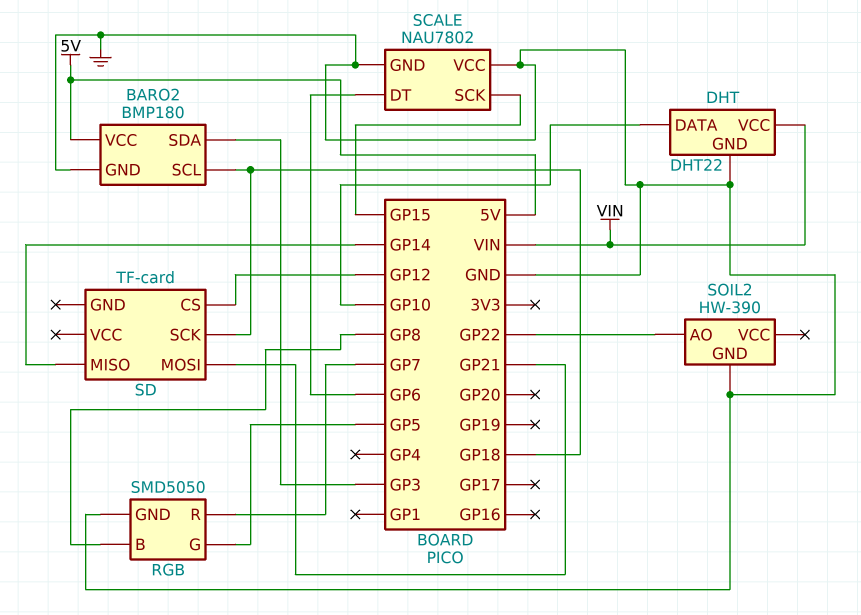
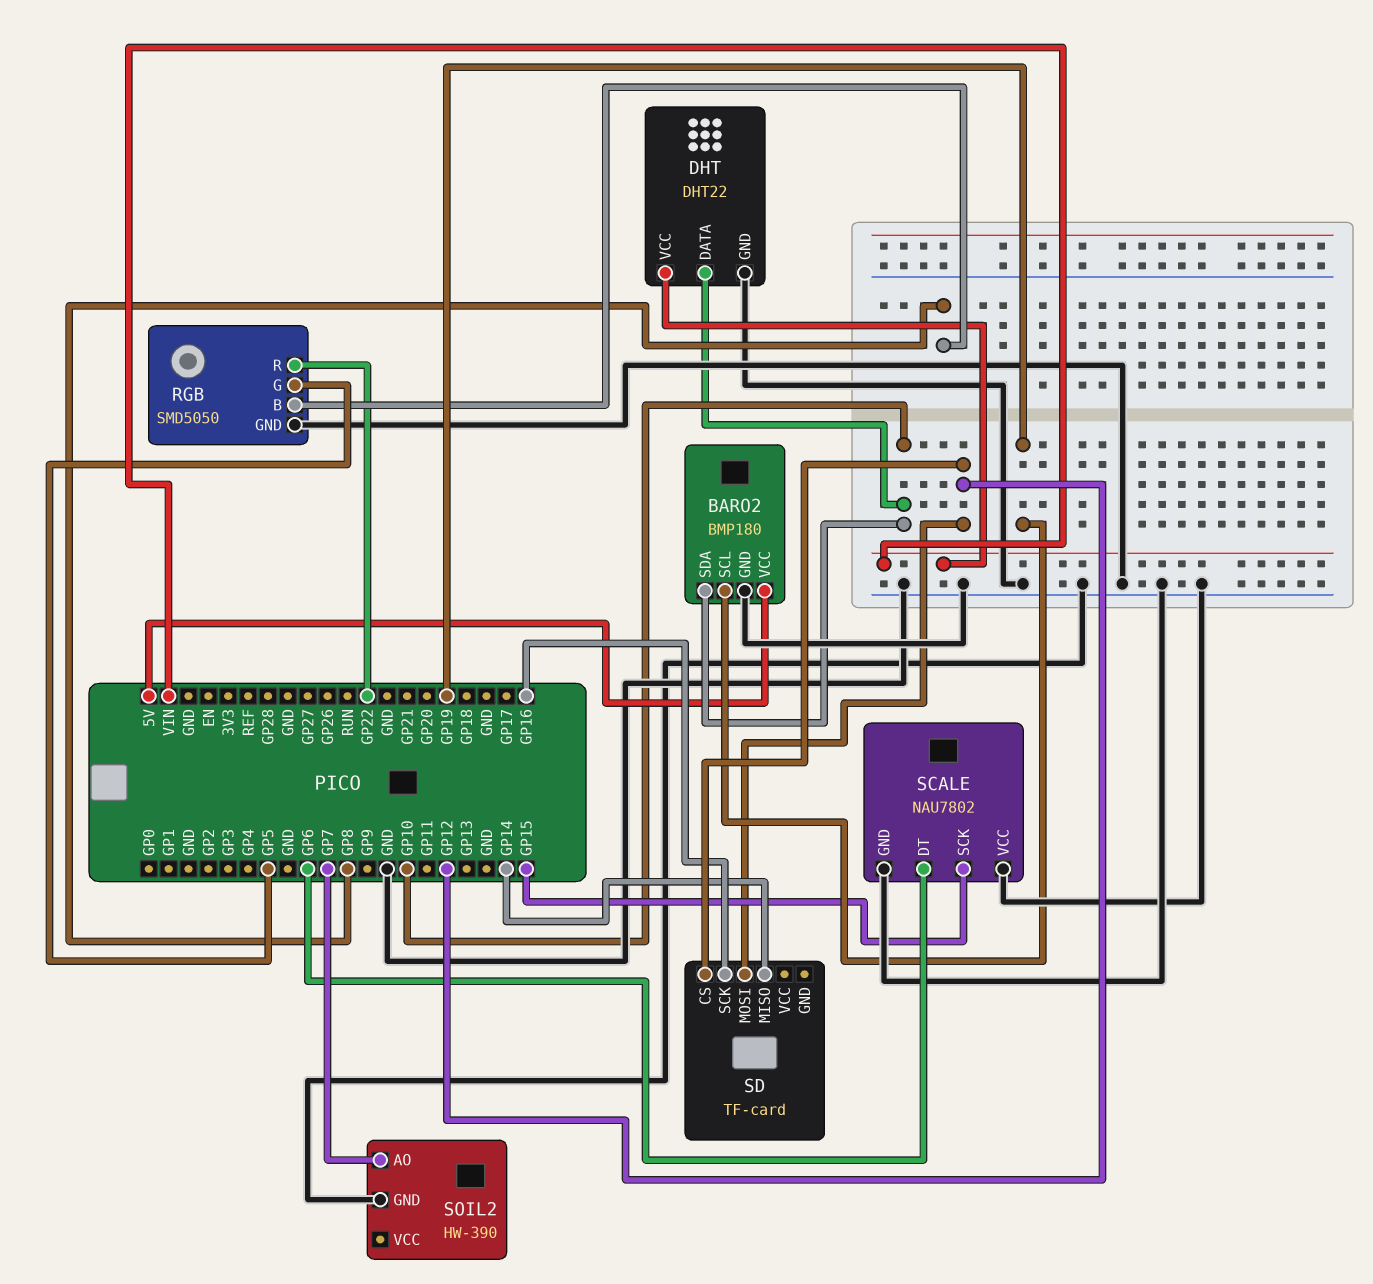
BARO2 pin SCL: GP18 -> GP19
BARO2 pin SDA: GP3 -> GP10
RGB pin R: GP7 -> GP22
SD pin MOSI: GP21 -> GP12
SD pin SCK: GP18 -> GP16
SOIL2 pin AO: GP22 -> GP7

